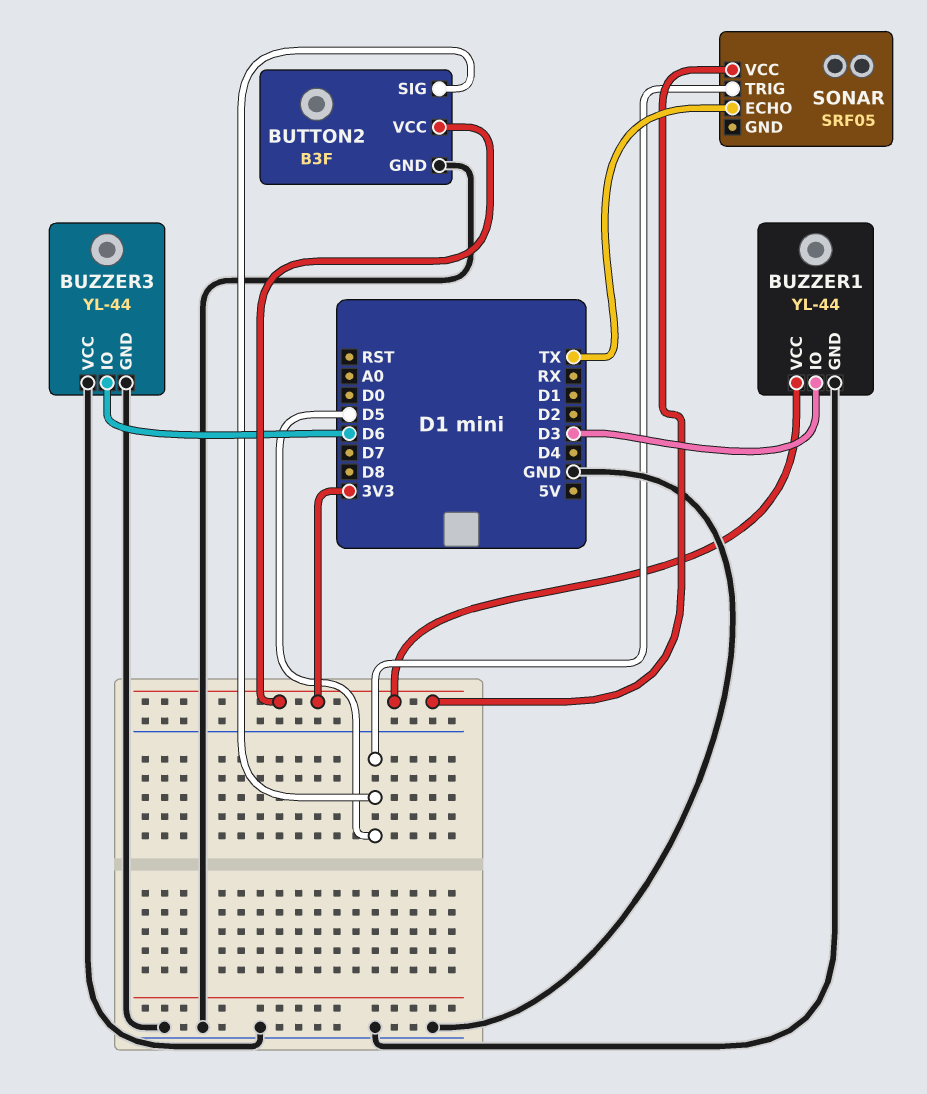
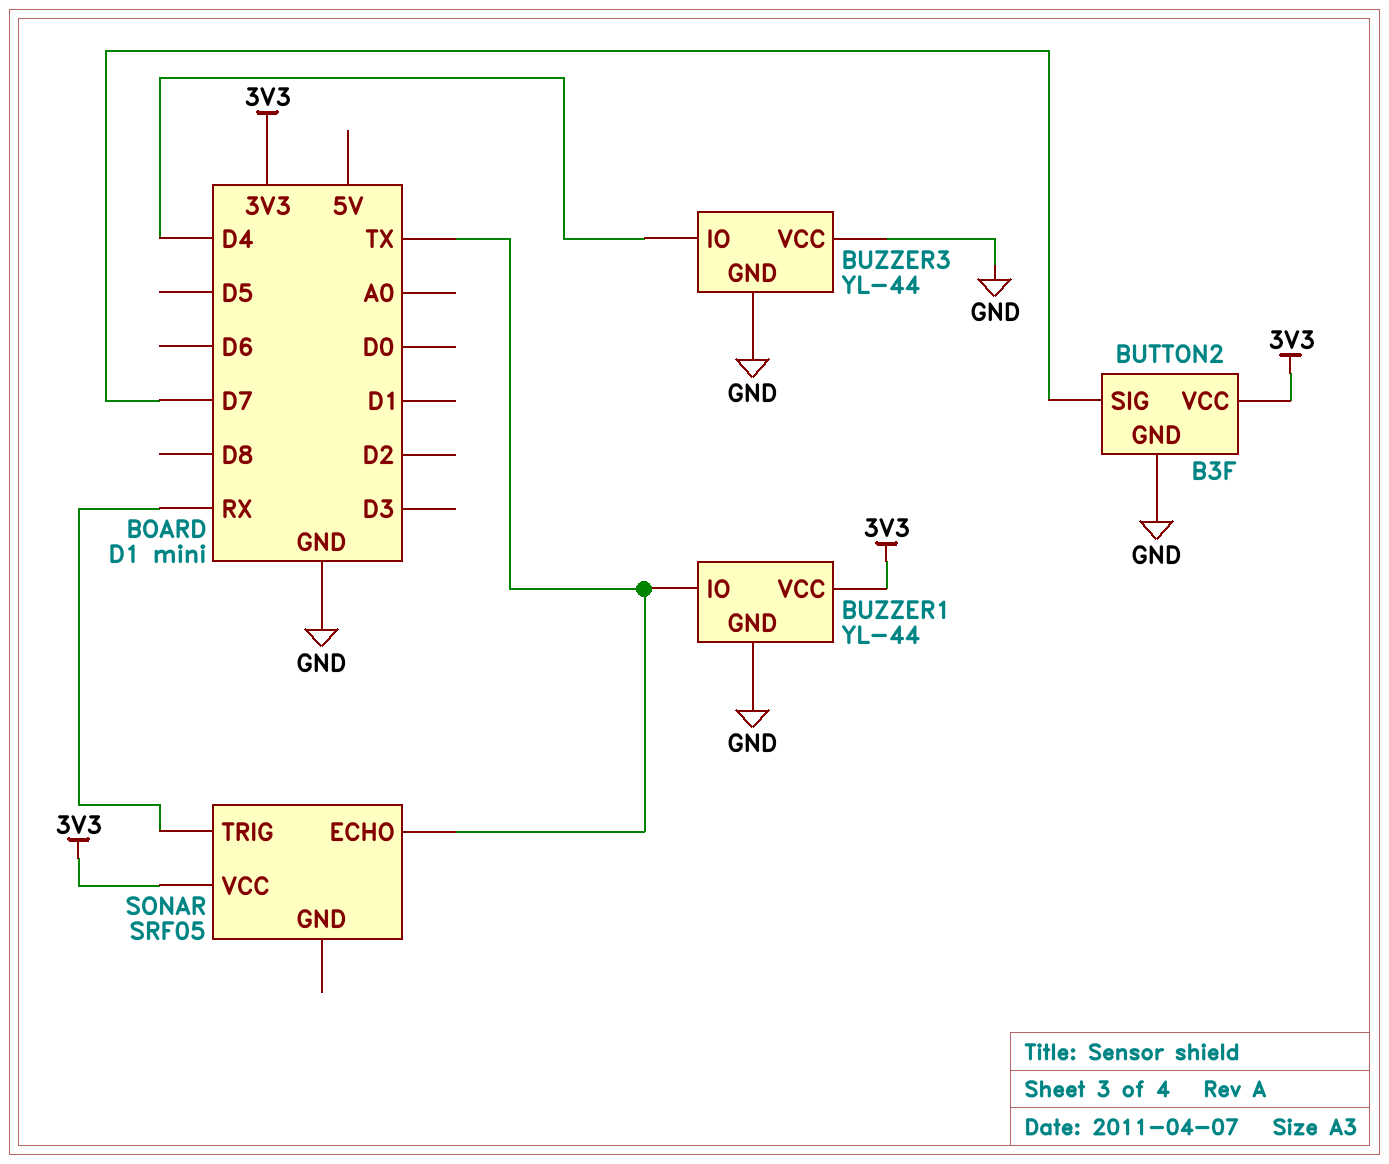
BUTTON2 pin SIG: D5 -> D7
BUZZER1 pin IO: D3 -> TX
BUZZER3 pin IO: D6 -> D4
SONAR pin TRIG: D5 -> RX

